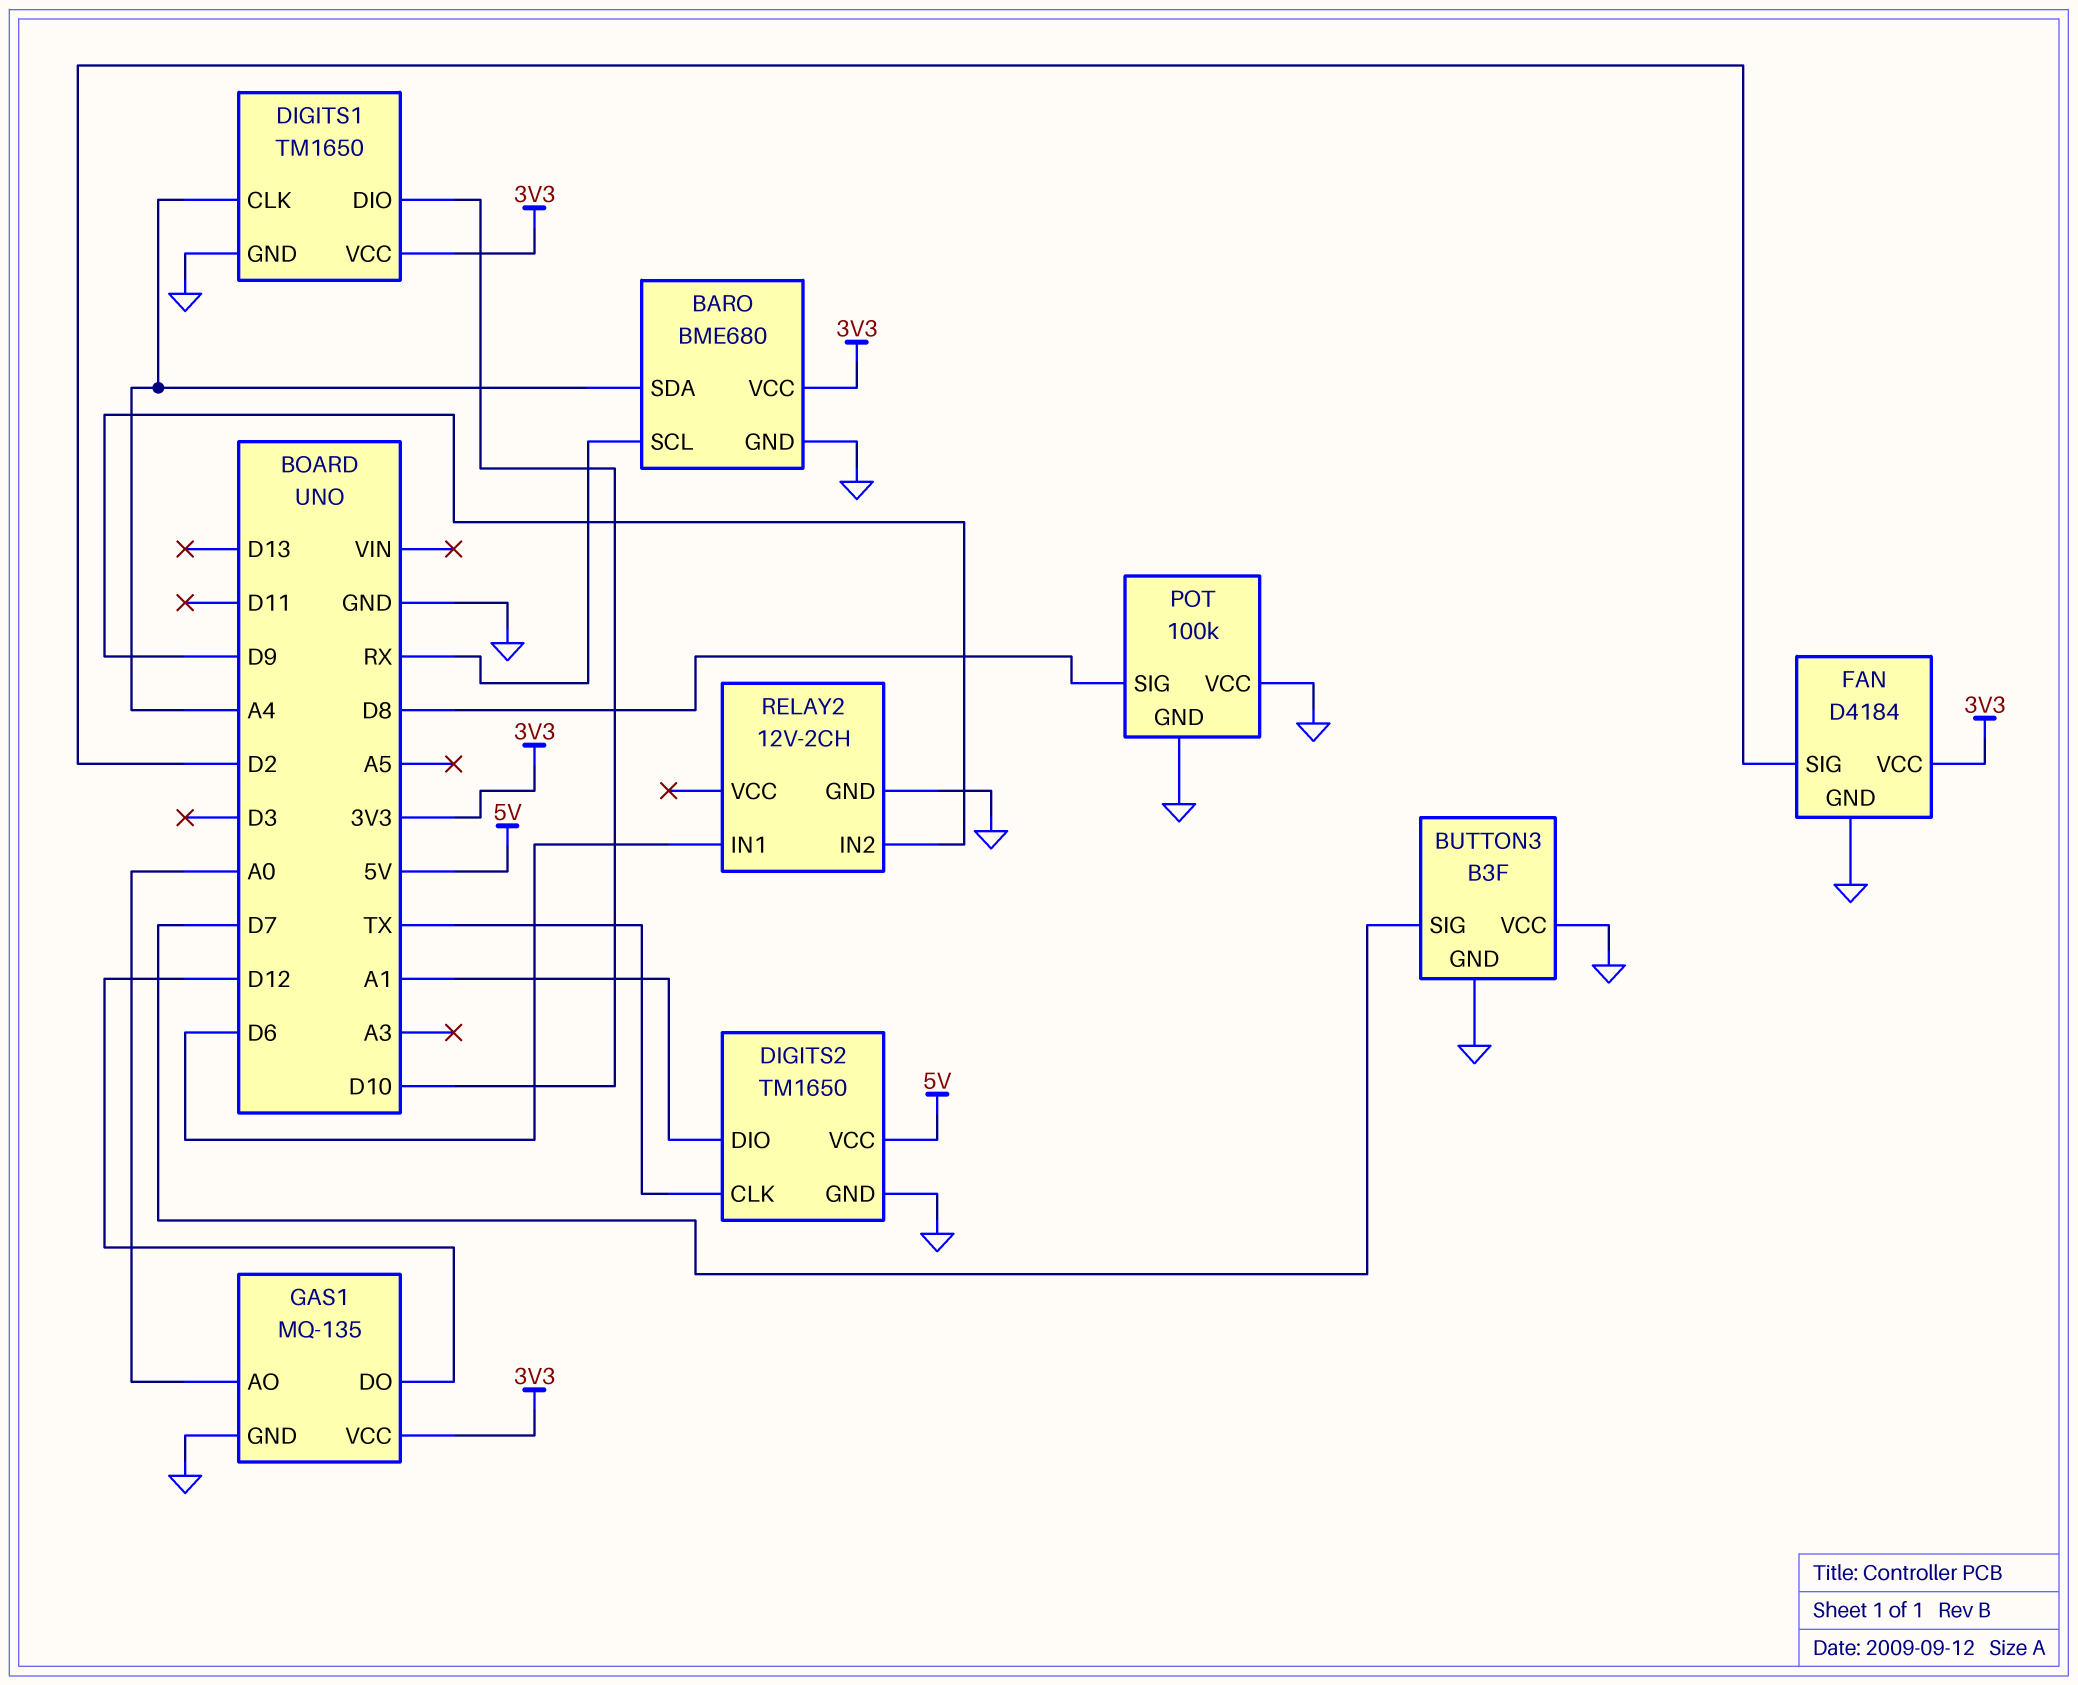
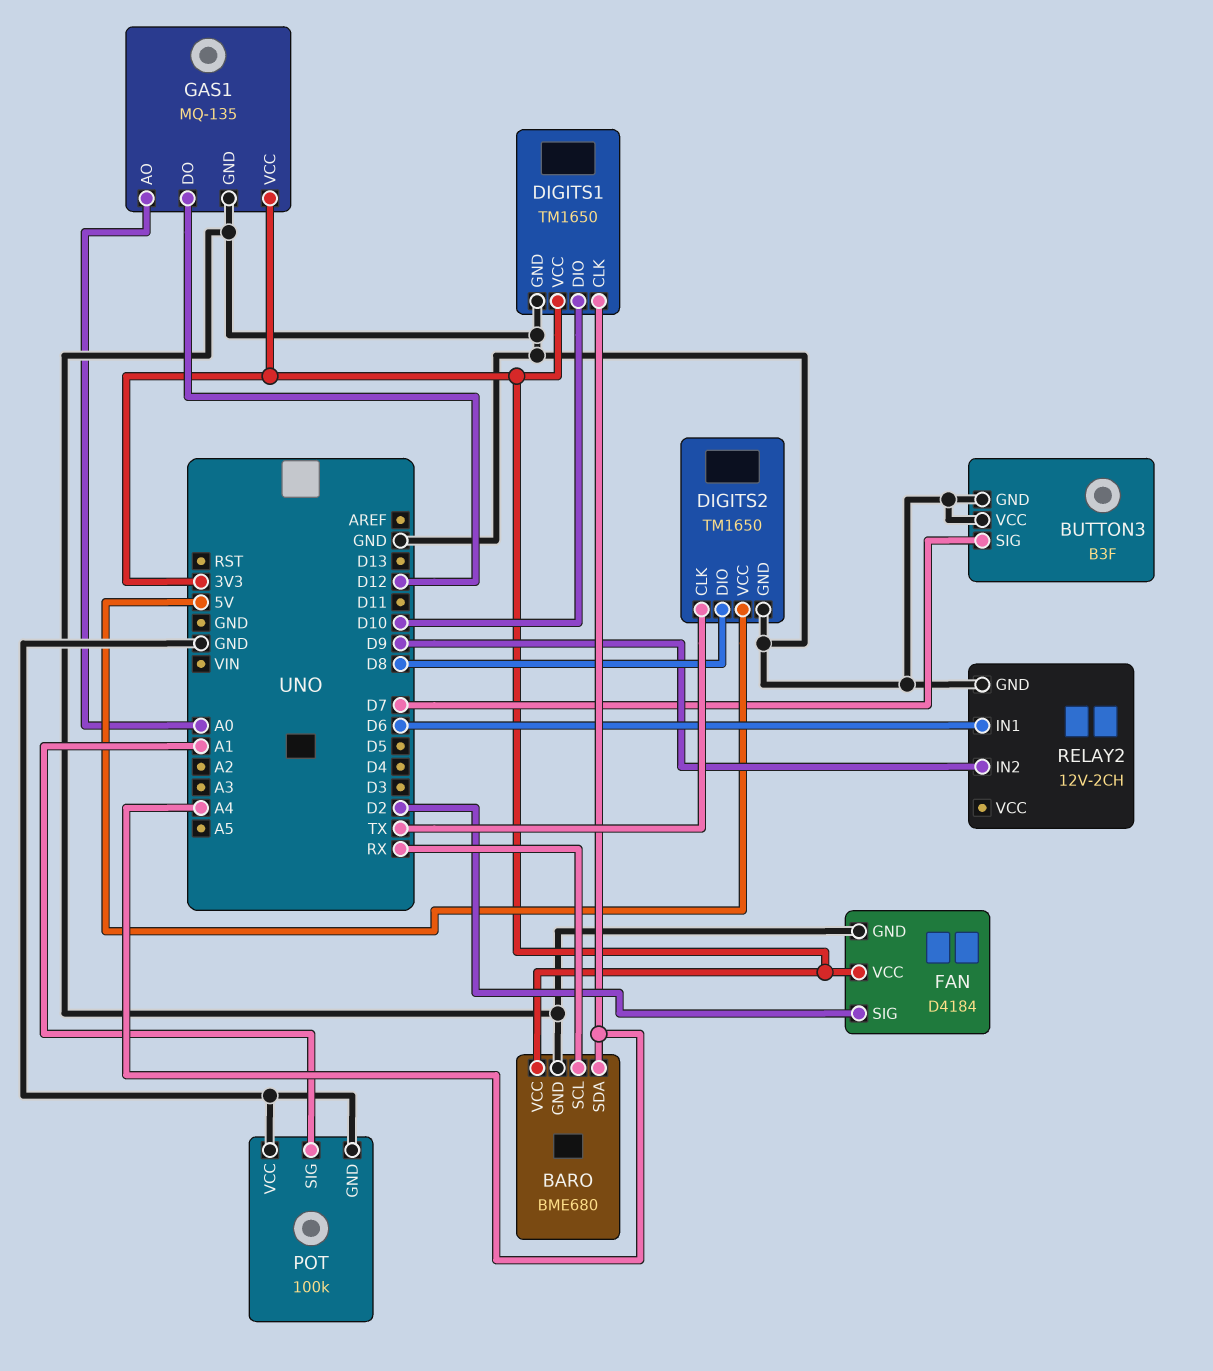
DIGITS2 pin DIO: A1 -> D8
POT pin SIG: D8 -> A1

